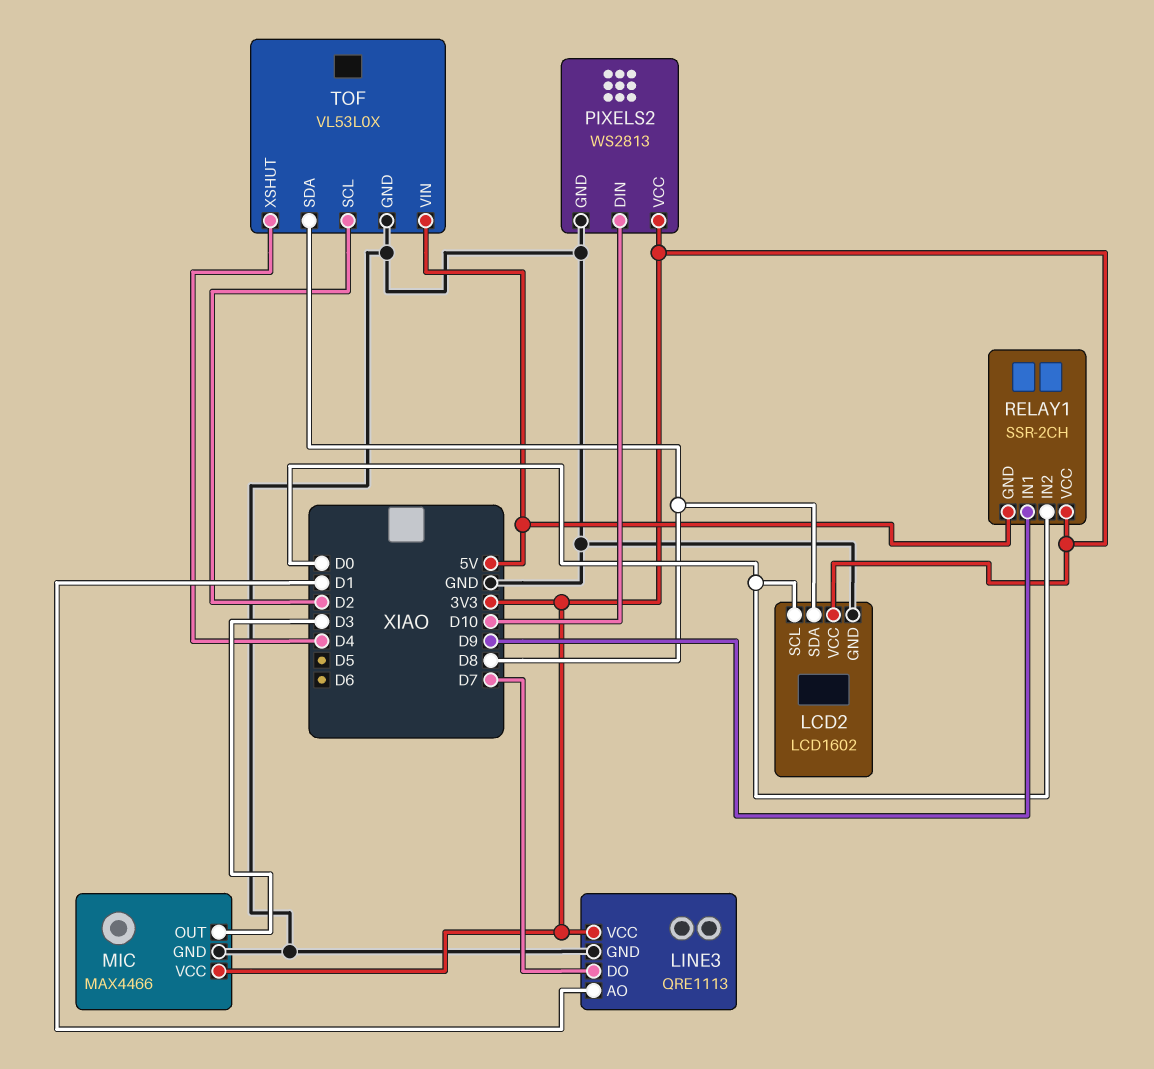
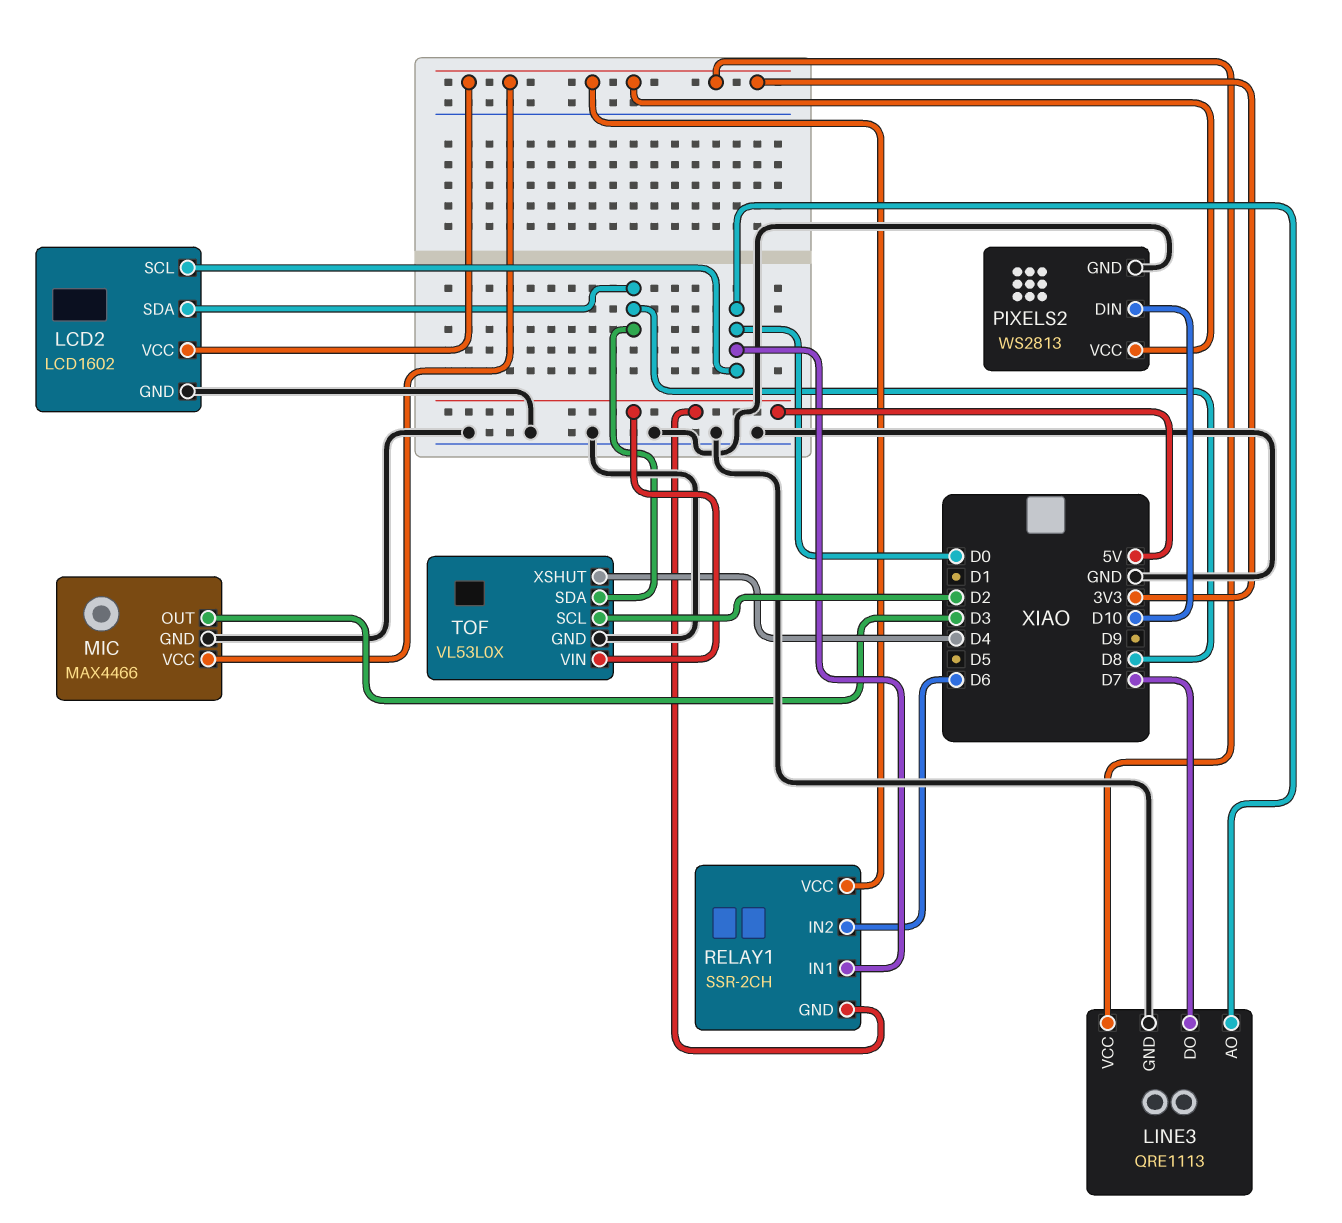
LINE3 pin AO: D1 -> D0
RELAY1 pin IN1: D9 -> D0
RELAY1 pin IN2: D0 -> D6

